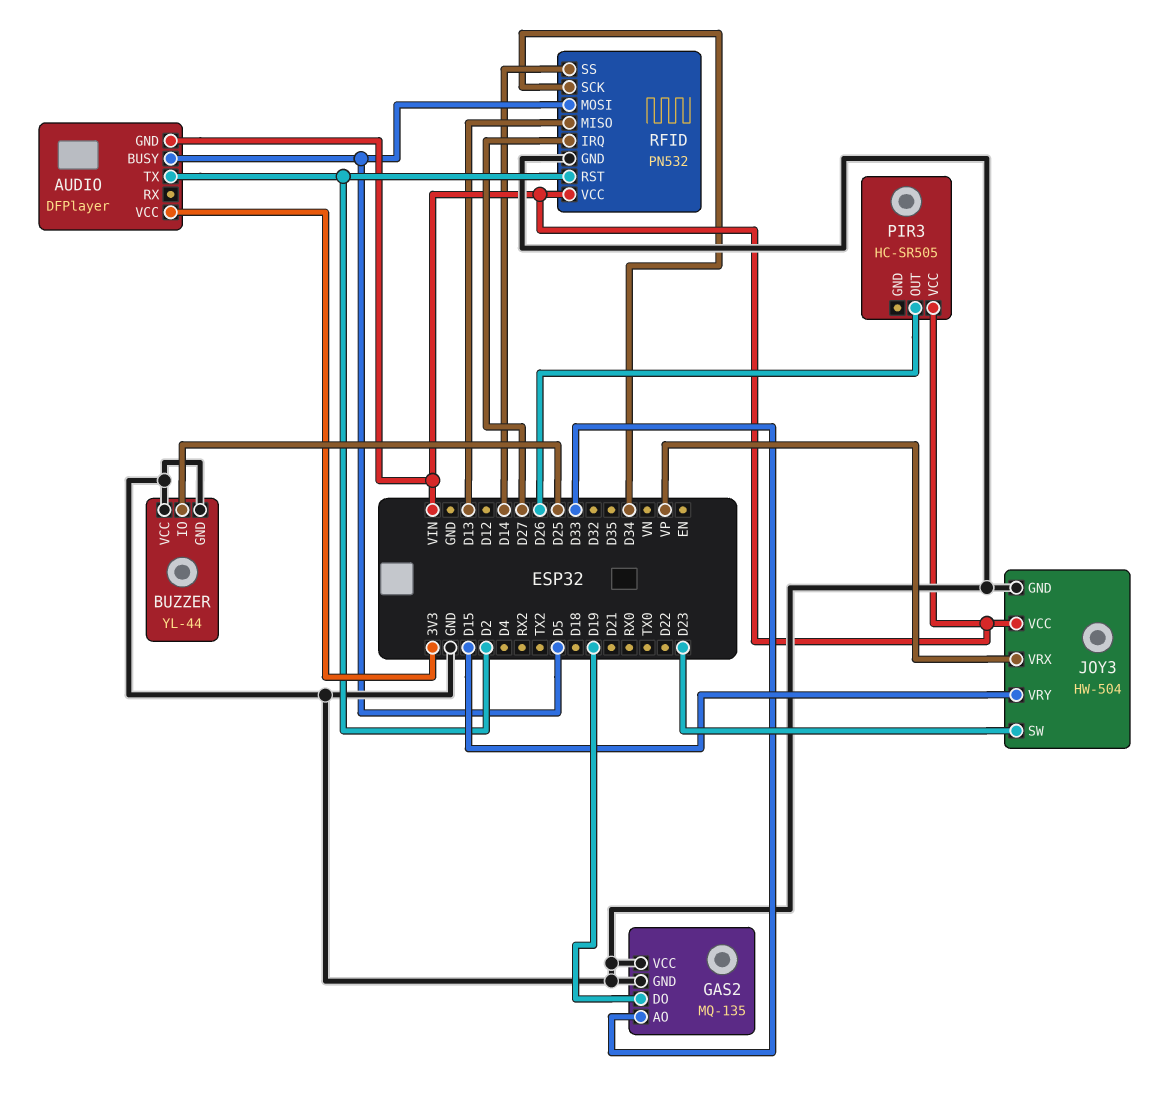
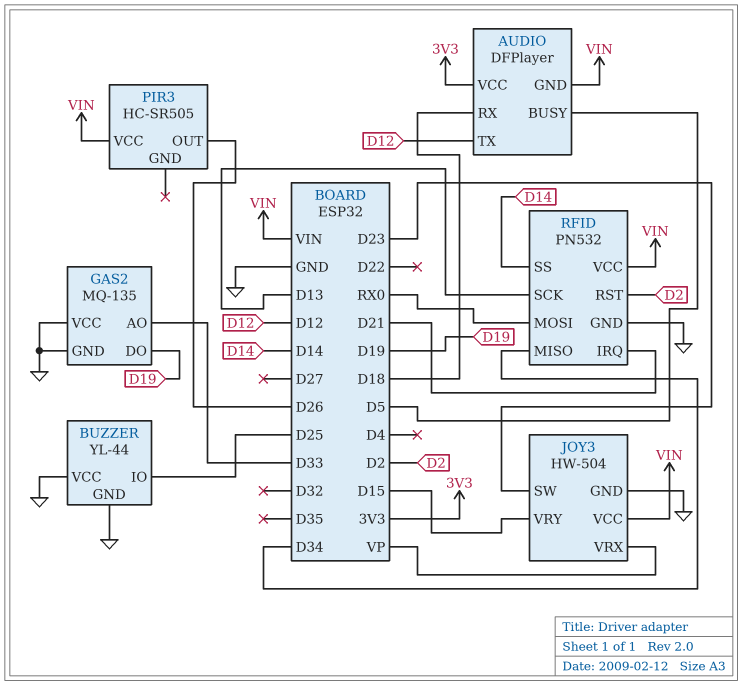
AUDIO pin RX: none -> D18
AUDIO pin TX: D2 -> D12
RFID pin IRQ: D27 -> D21
RFID pin MISO: D13 -> D34
RFID pin MOSI: D5 -> RX0
RFID pin SCK: D34 -> D13

